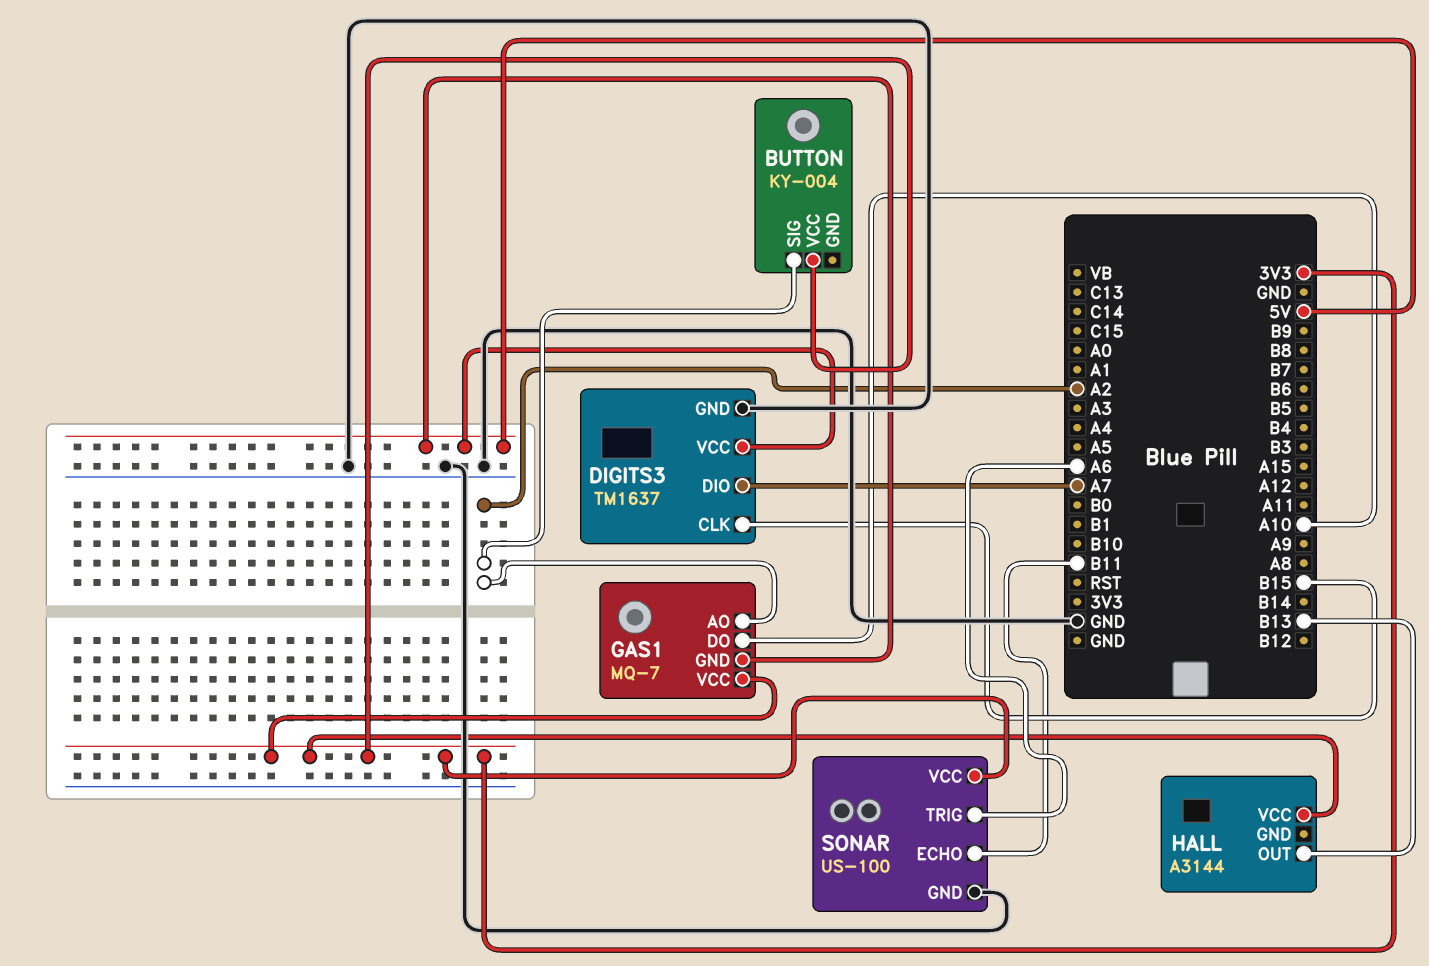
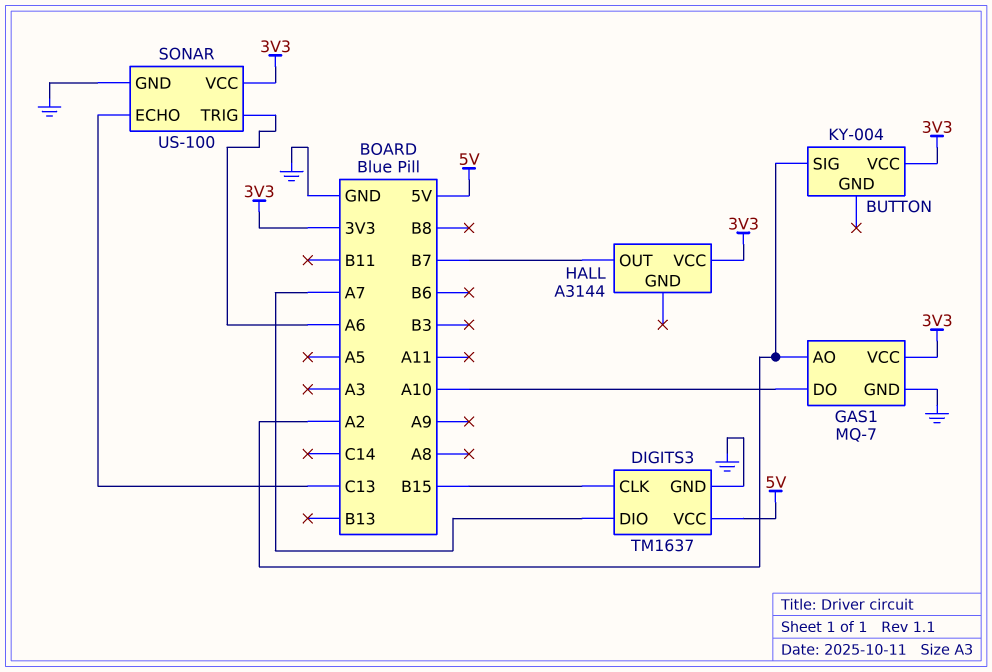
GAS1 pin GND: 5V -> GND
HALL pin OUT: B13 -> B7
SONAR pin ECHO: B11 -> C13

